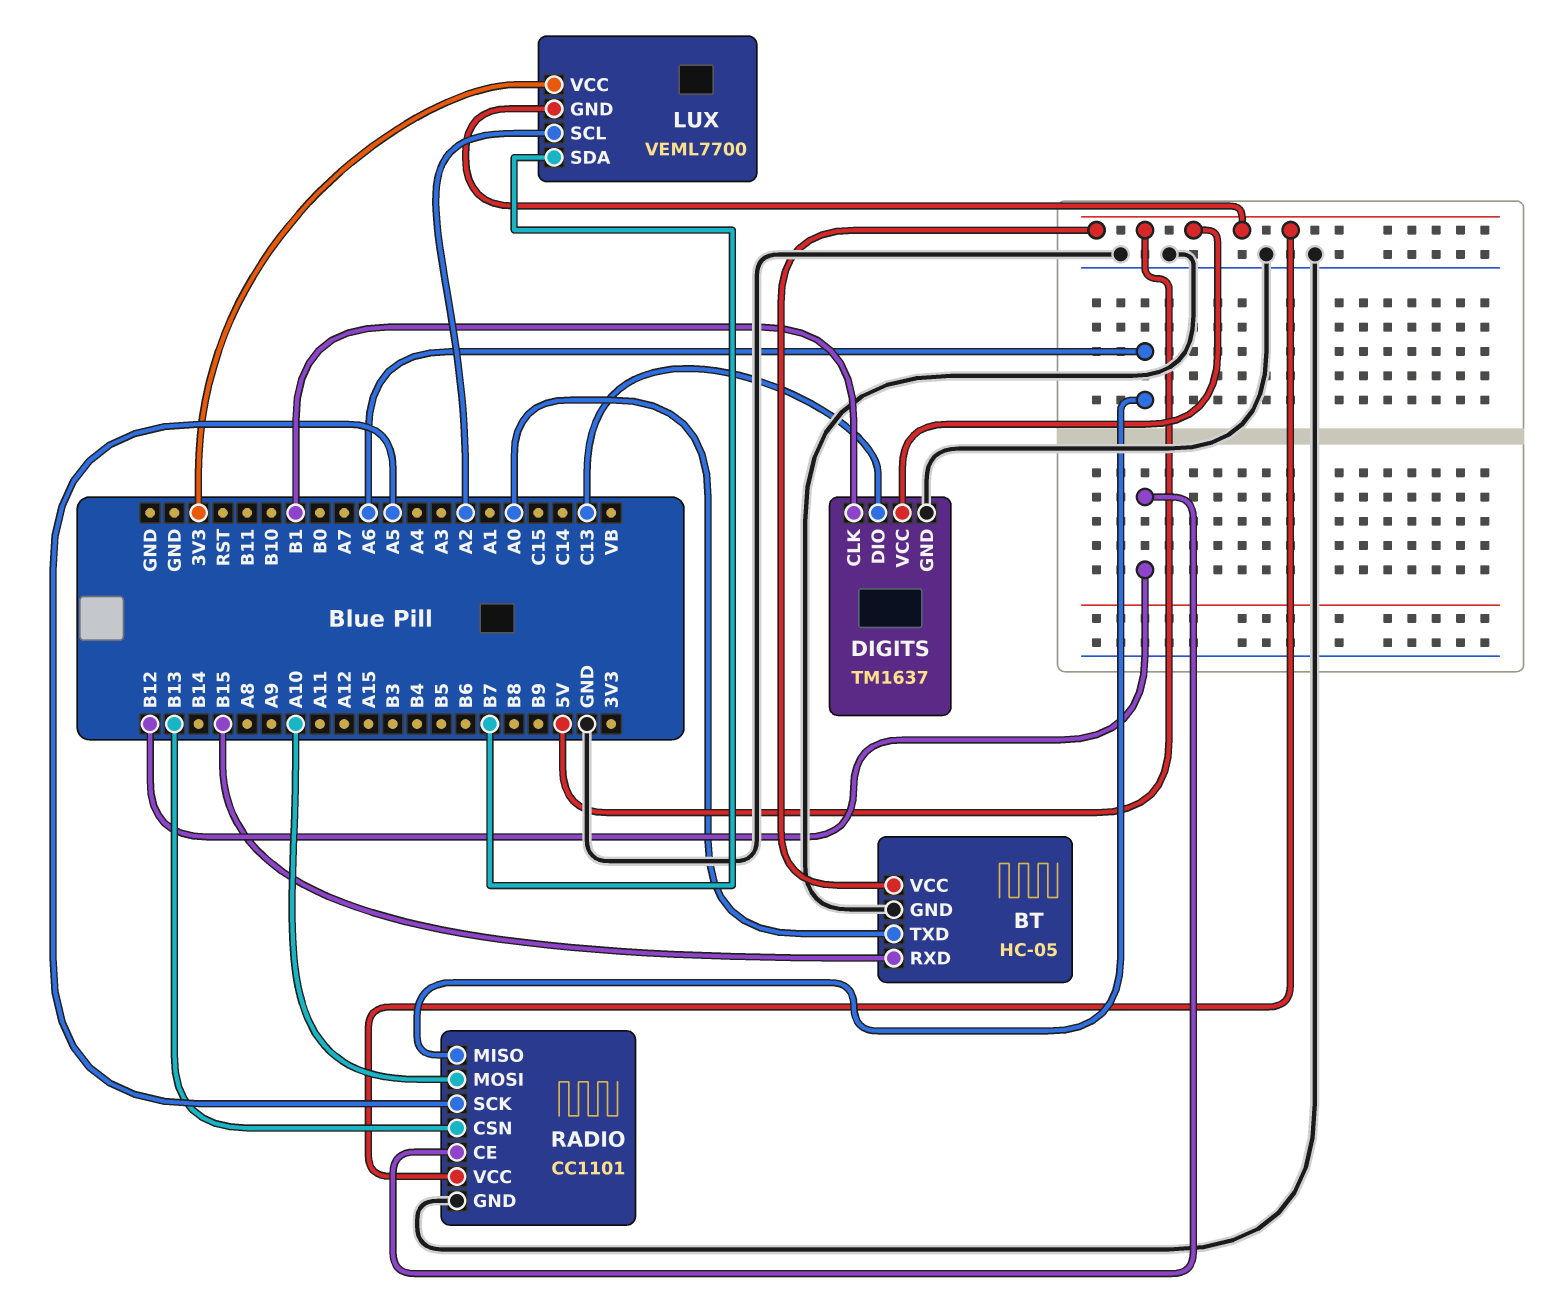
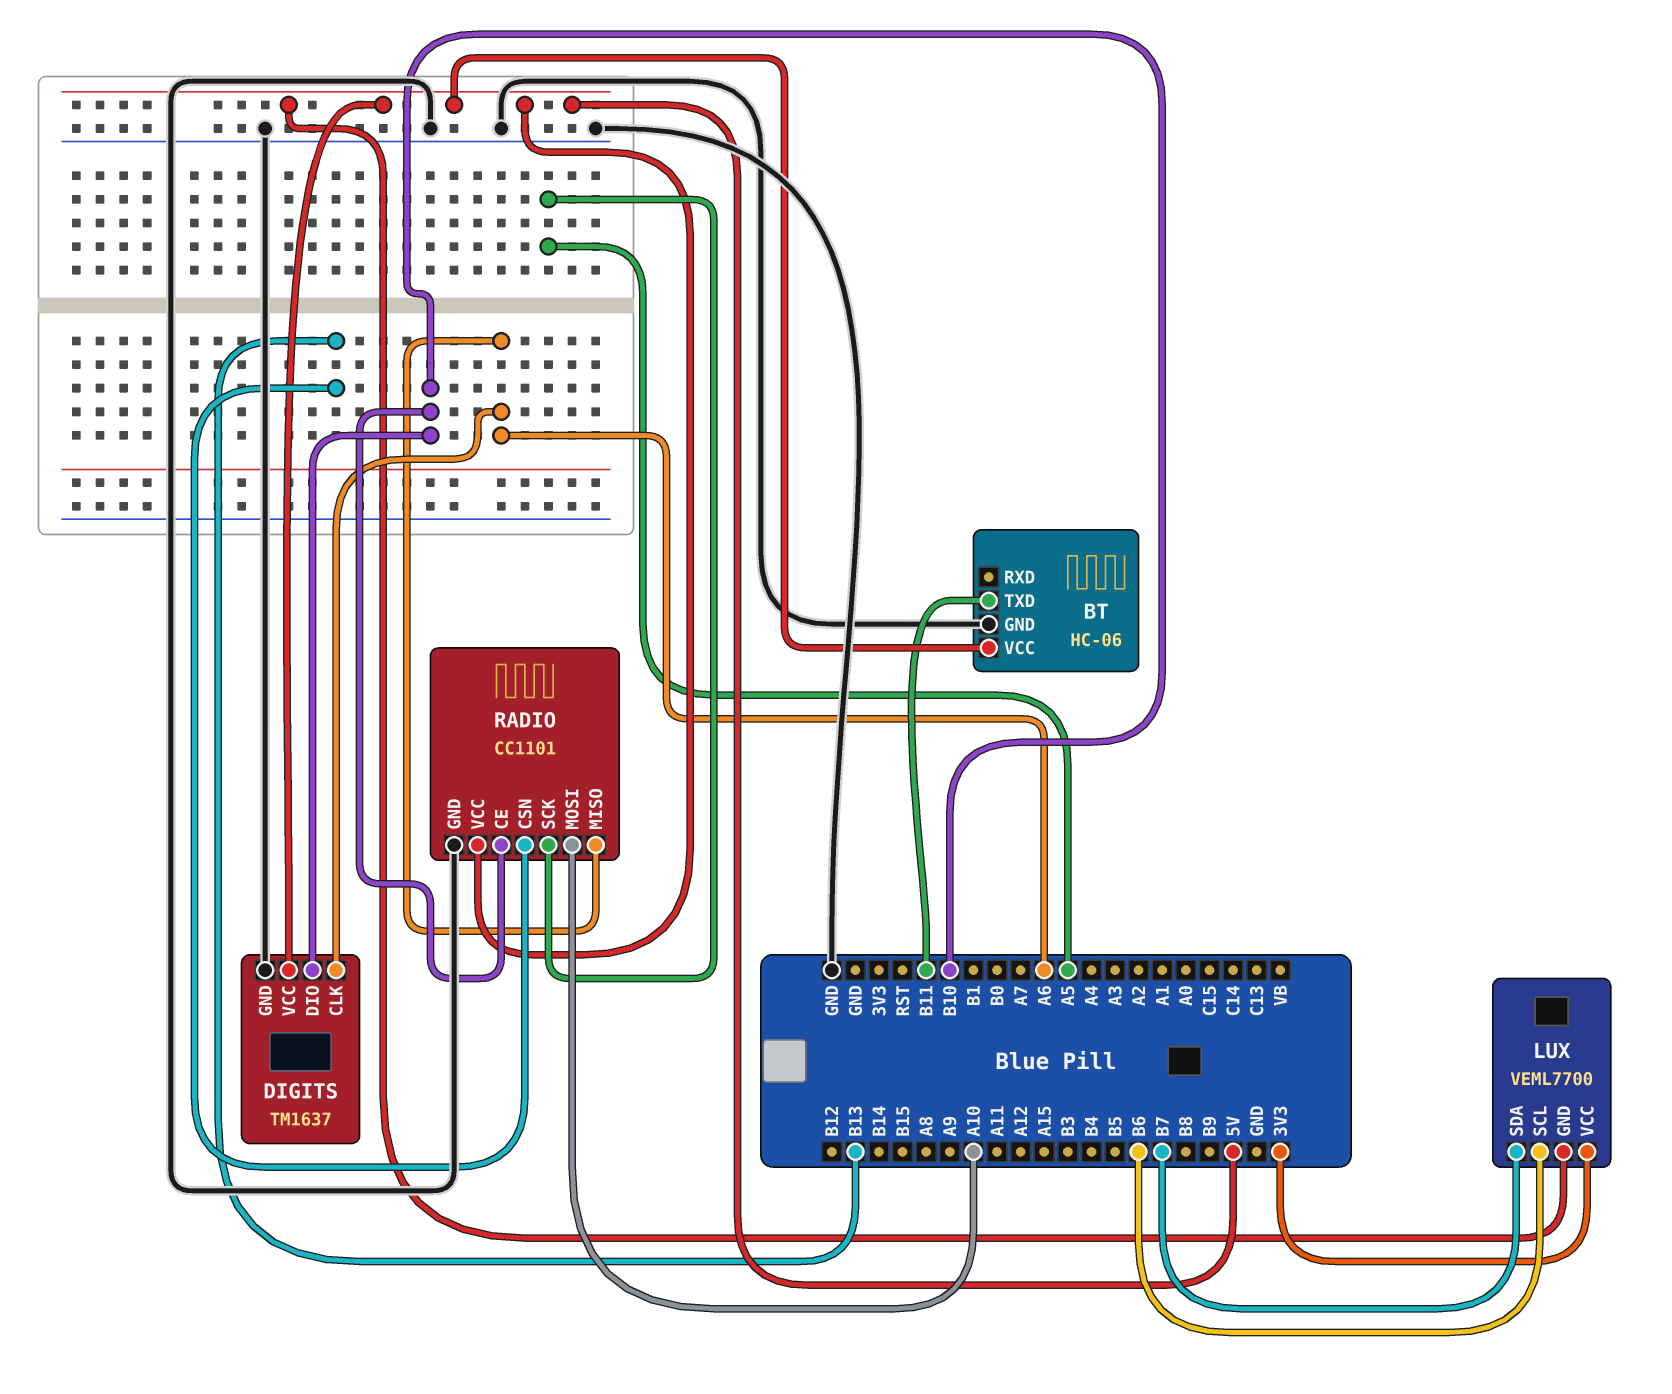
BT: HC-05 -> HC-06
BT pin RXD: B15 -> none
BT pin TXD: A0 -> B11
DIGITS pin CLK: B1 -> A6
DIGITS pin DIO: C13 -> B10
LUX pin SCL: A2 -> B6
RADIO pin CE: B12 -> B10

